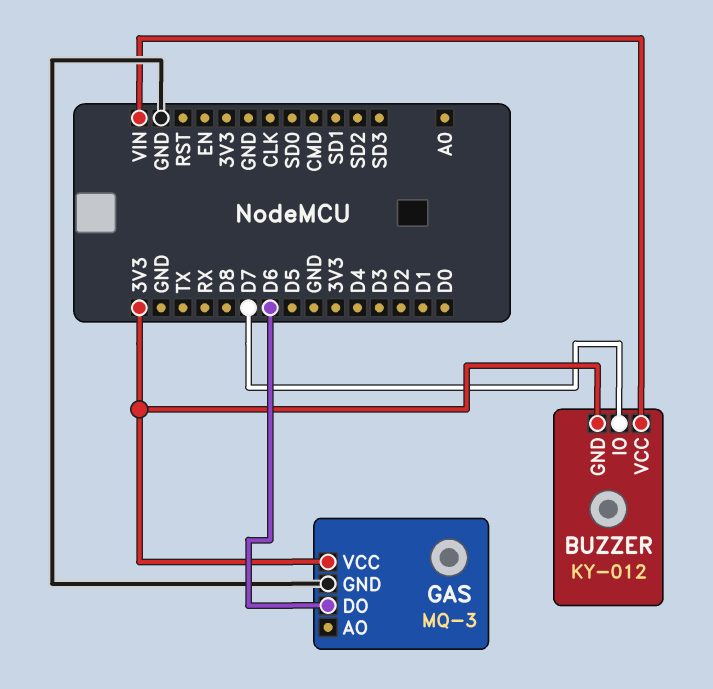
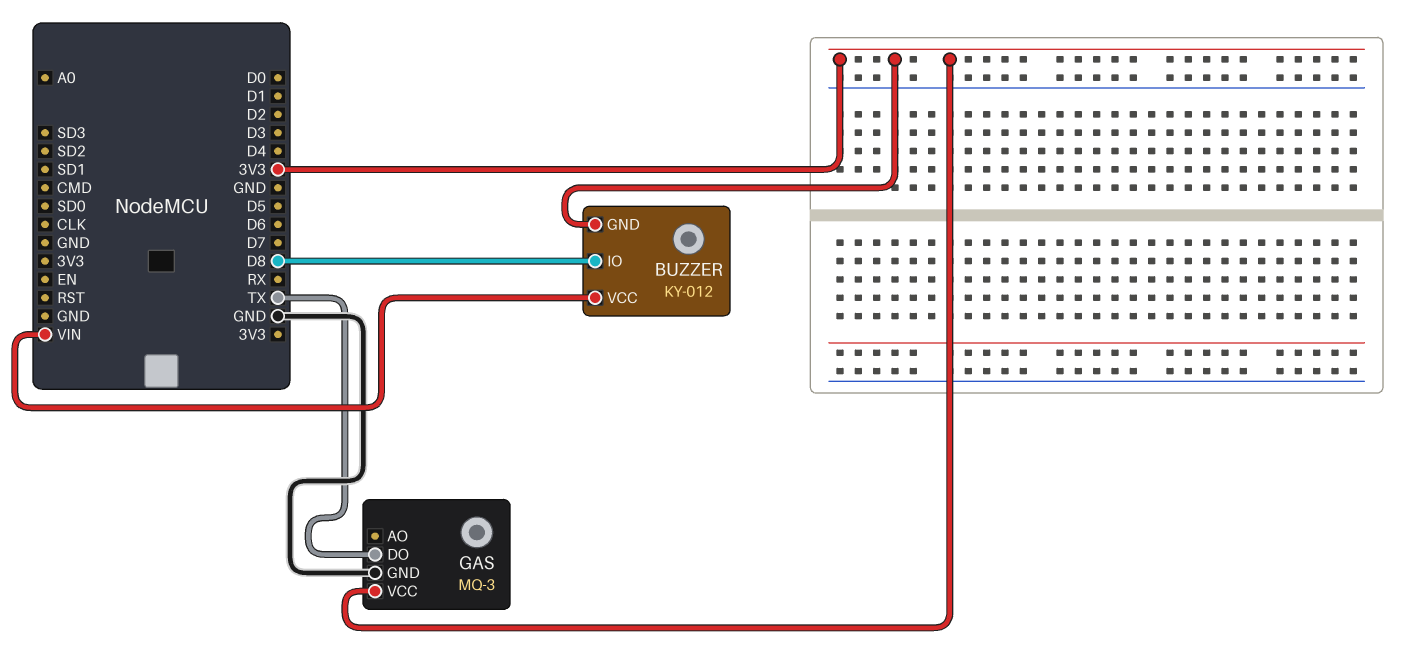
BUZZER pin IO: D7 -> D8
GAS pin DO: D6 -> TX

